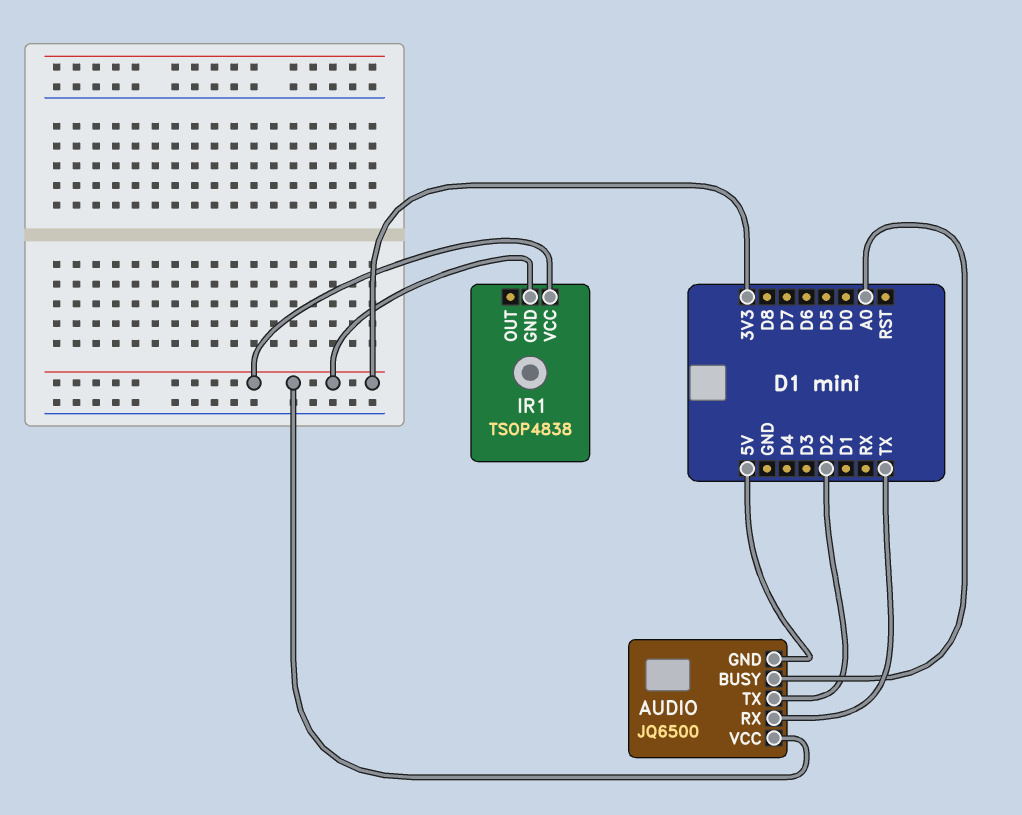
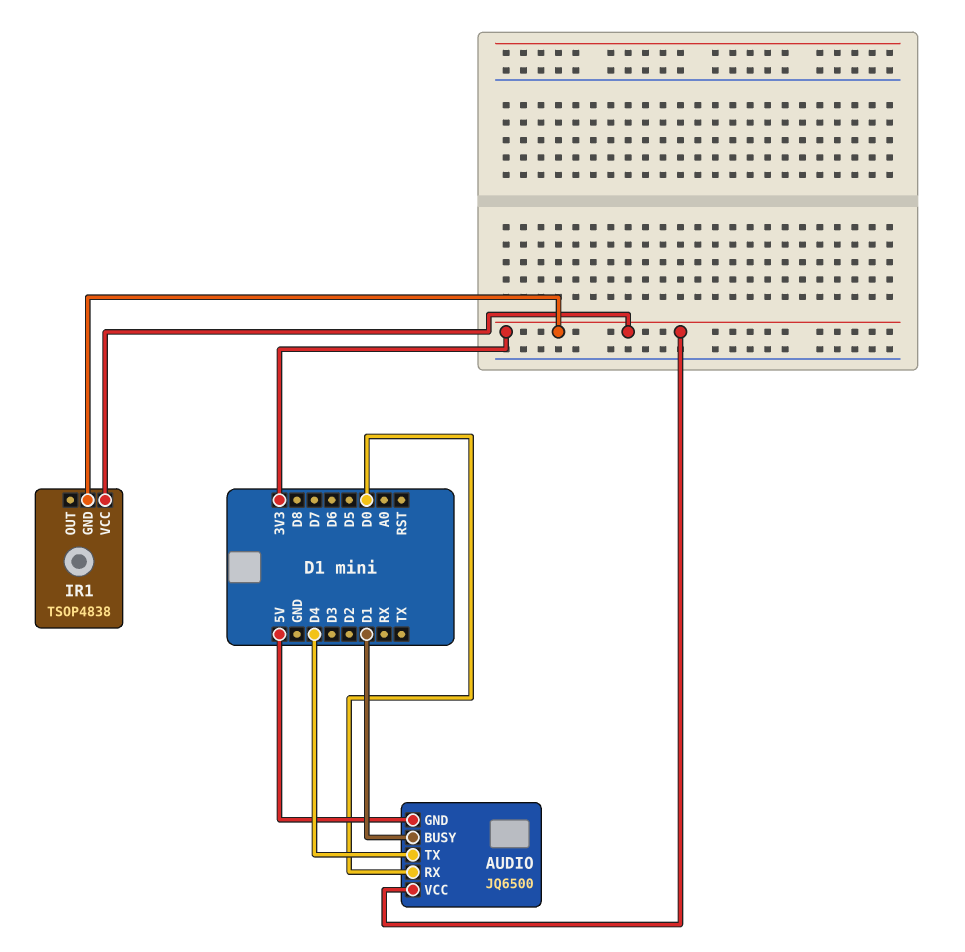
AUDIO pin BUSY: A0 -> D1
AUDIO pin RX: TX -> D0
AUDIO pin TX: D2 -> D4

